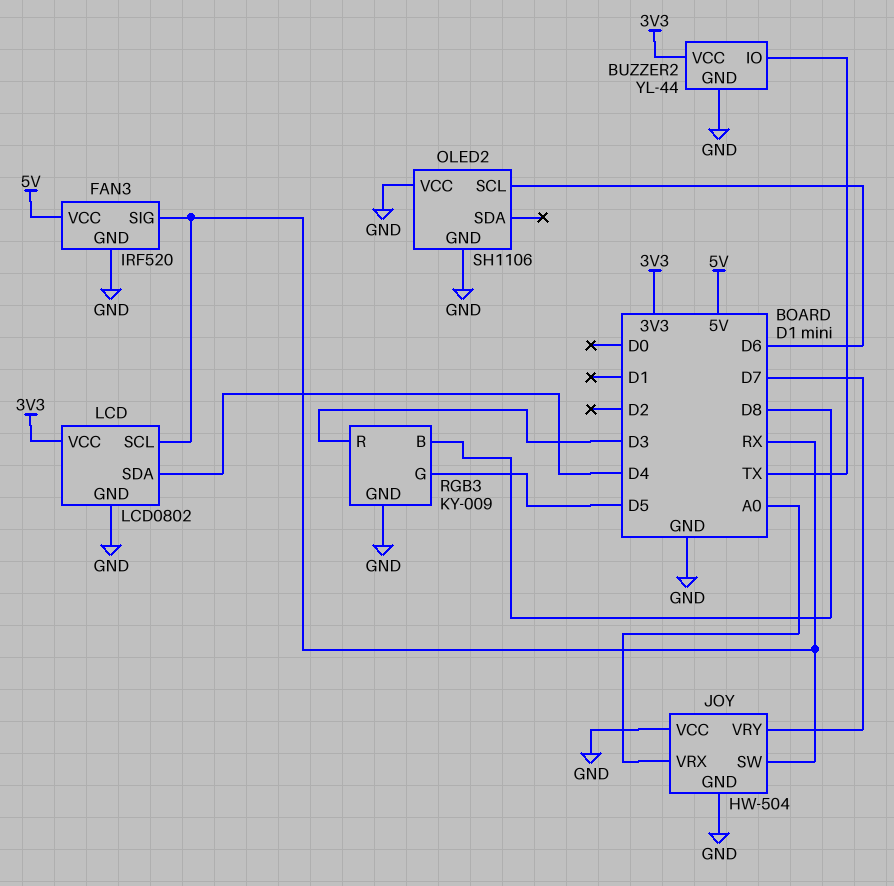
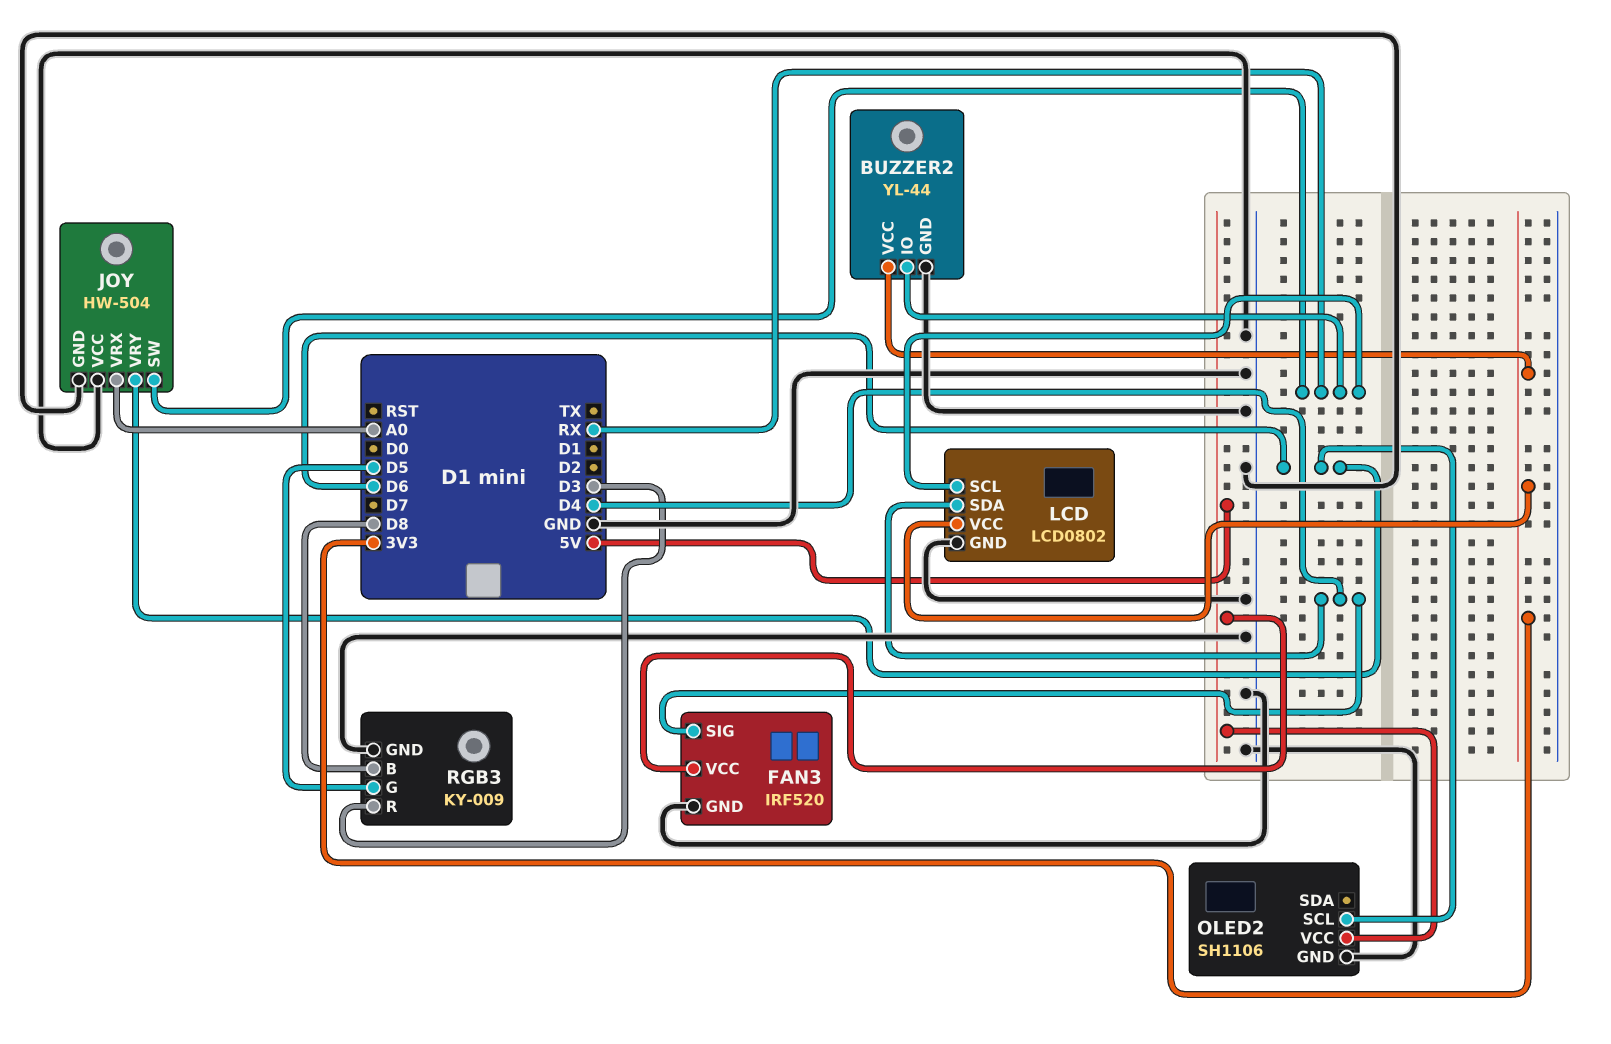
BUZZER2 pin IO: TX -> RX
FAN3 pin SIG: RX -> D4
JOY pin VRY: D7 -> D6
OLED2 pin VCC: GND -> 5V

